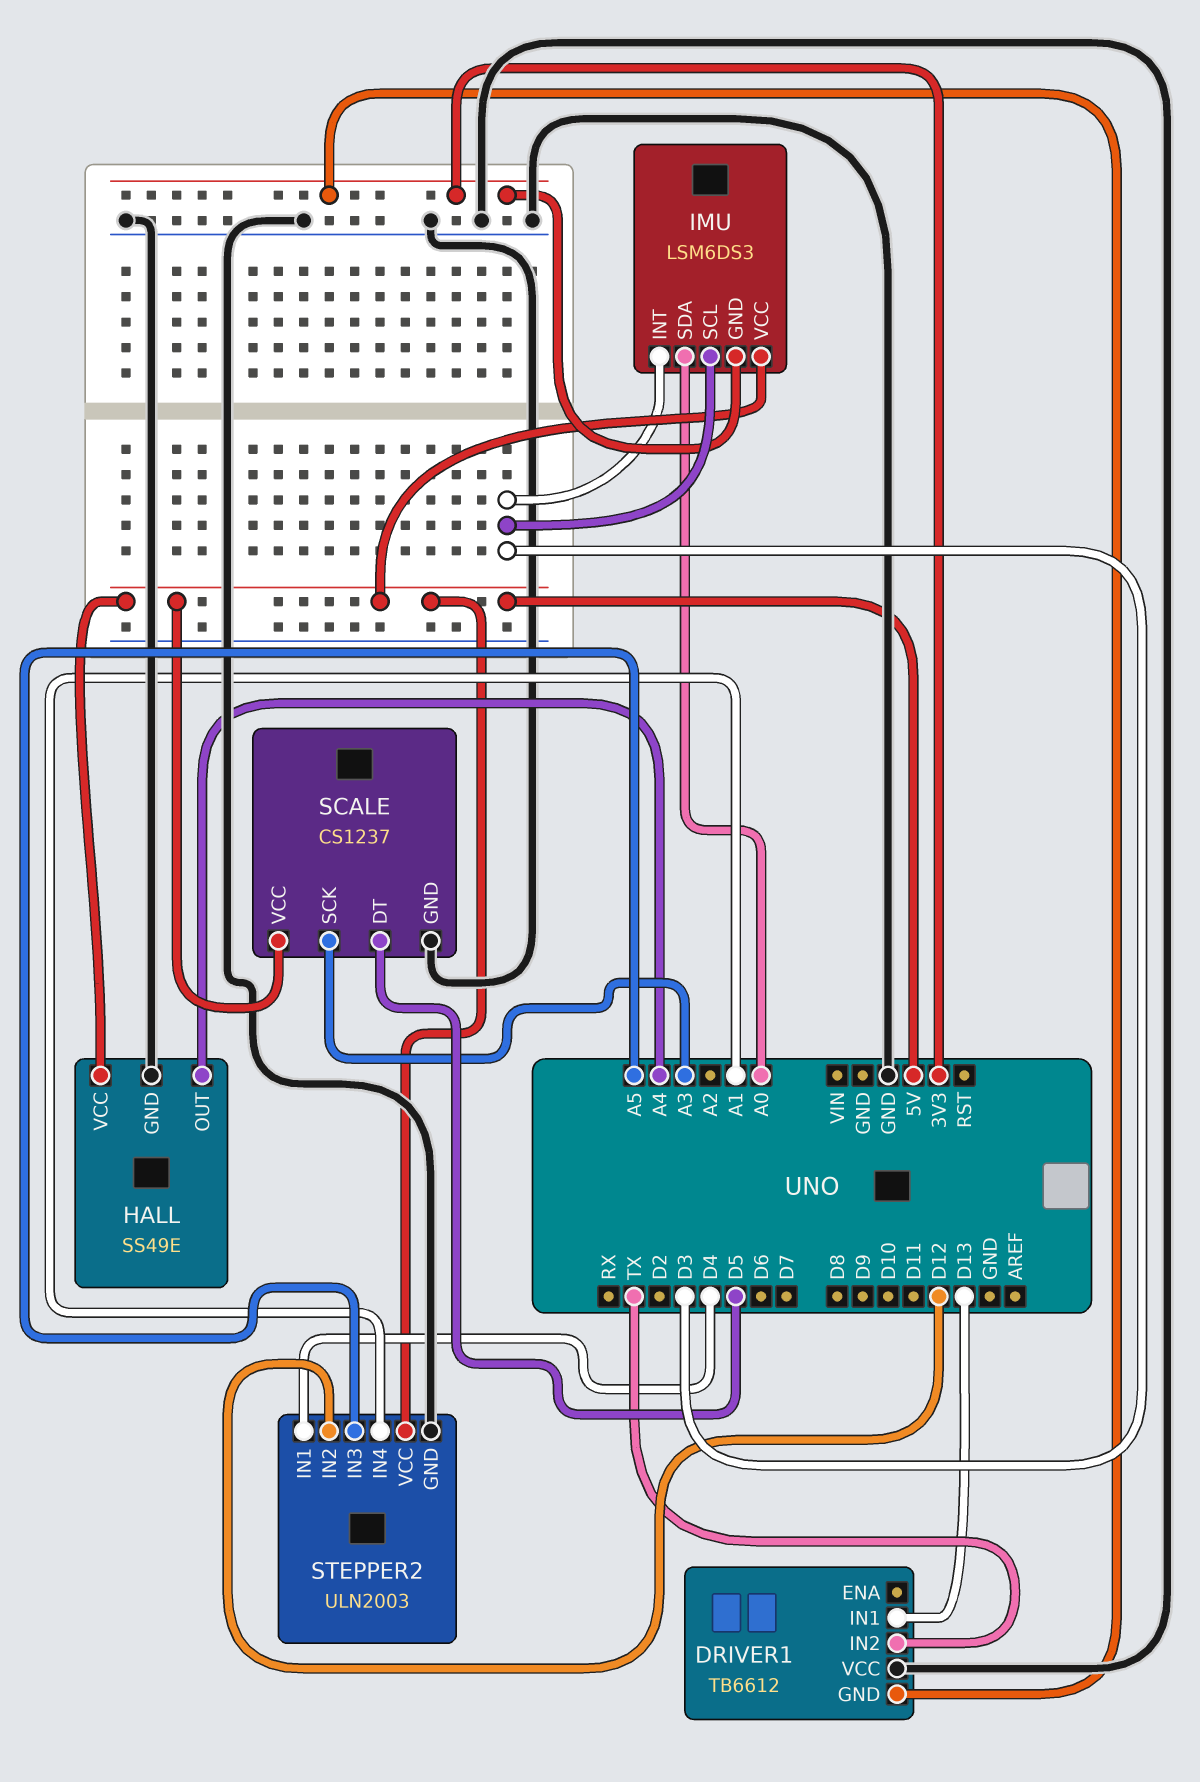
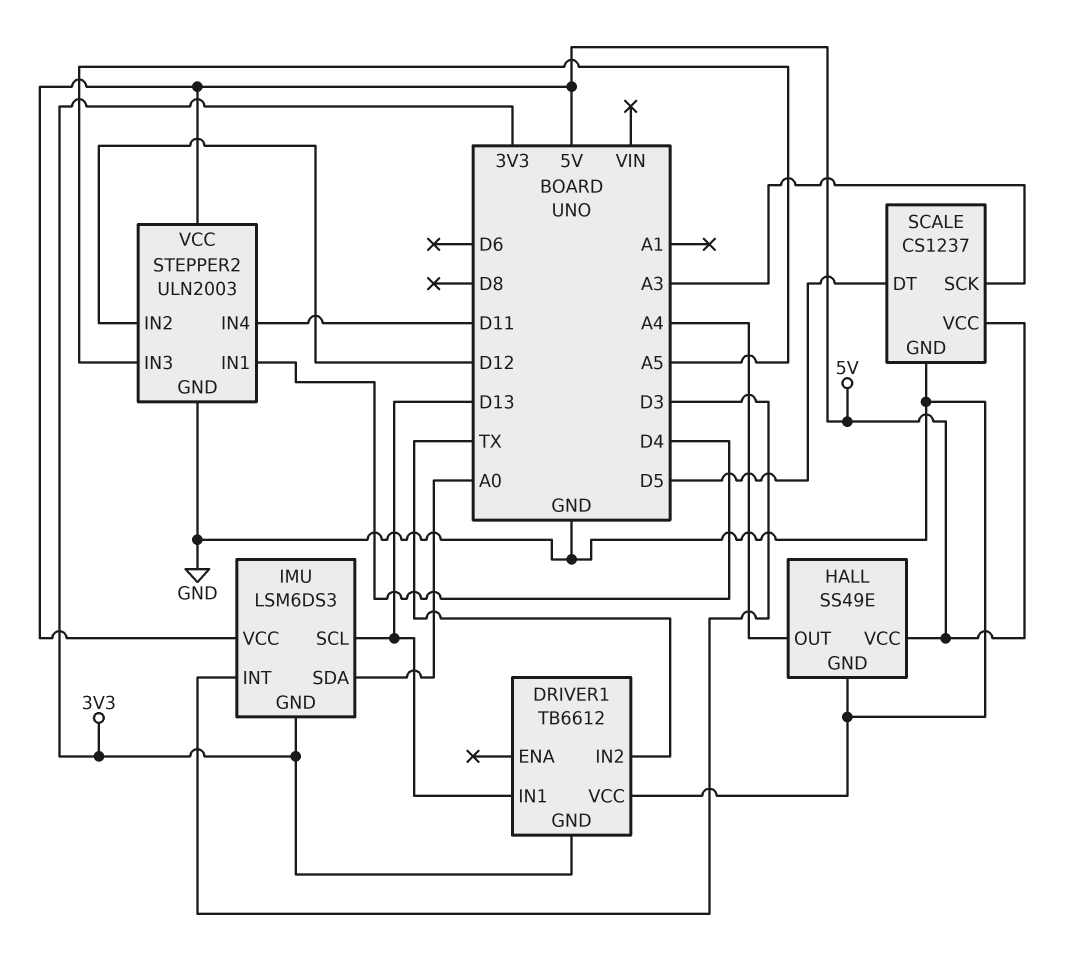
IMU pin SCL: D3 -> D13
STEPPER2 pin IN4: A1 -> D11

